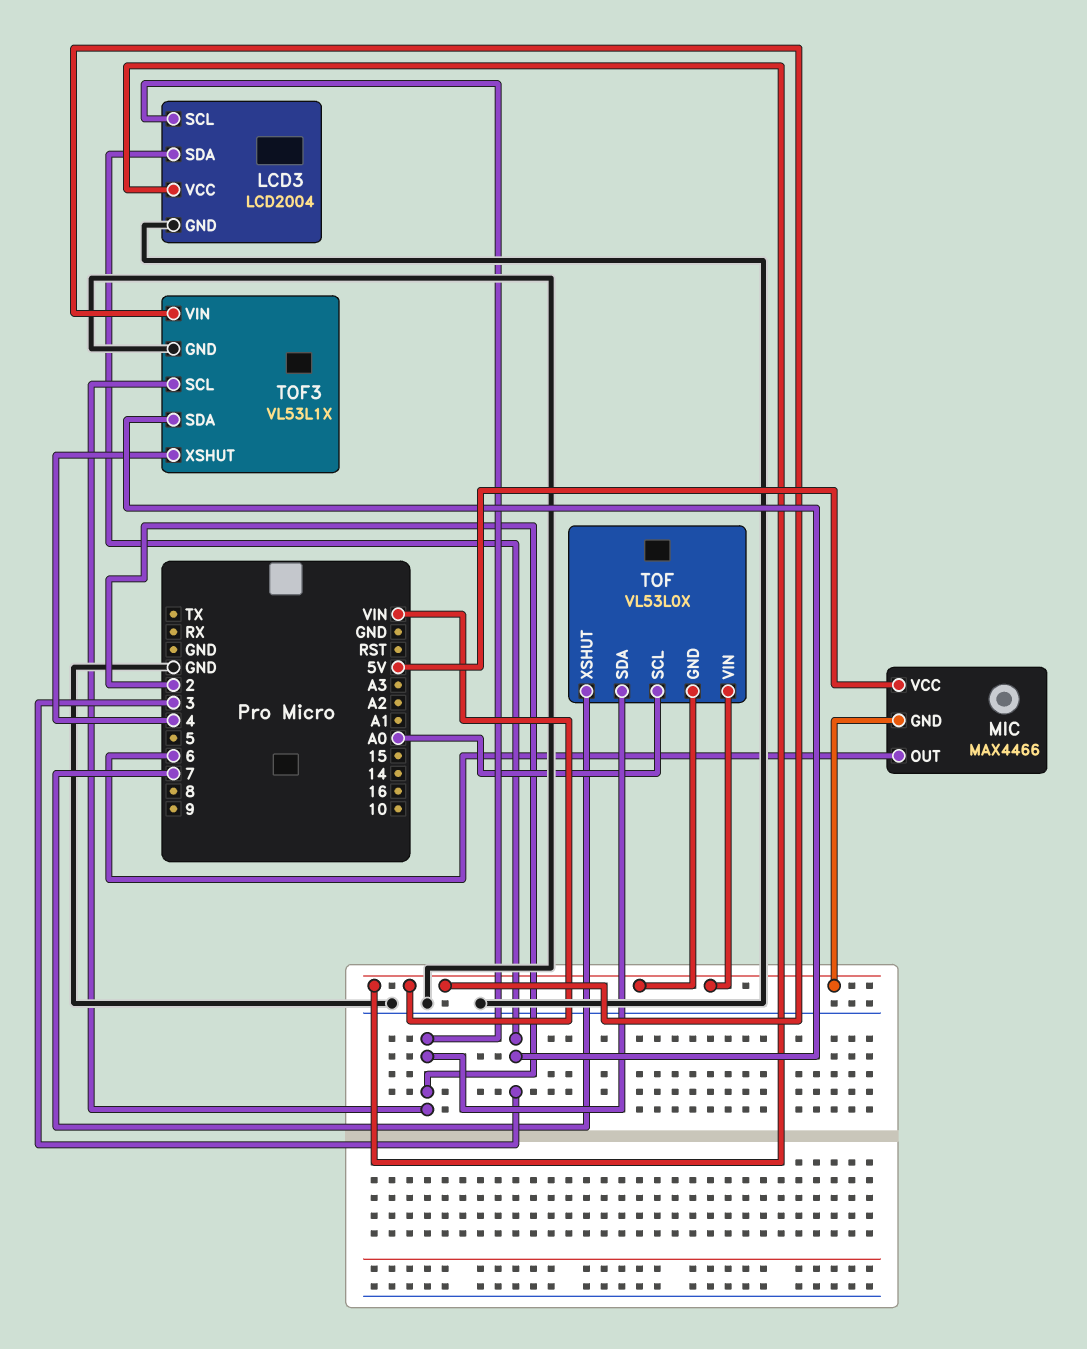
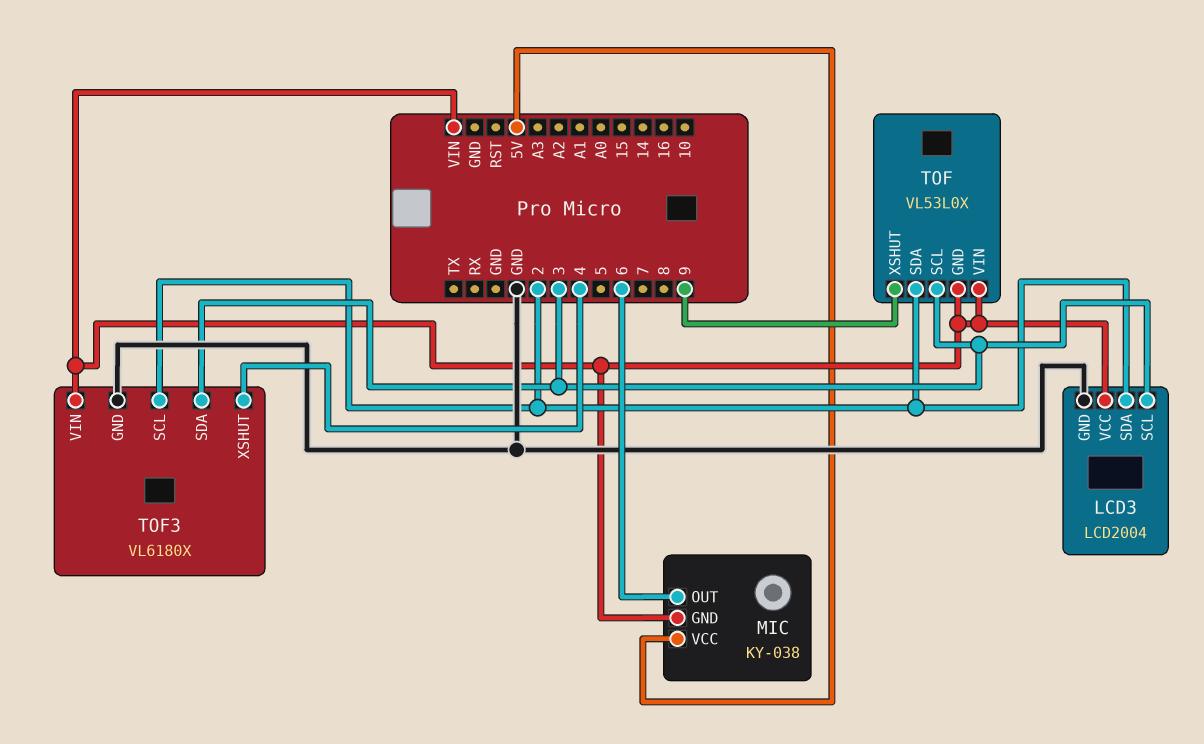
LCD3 pin SCL: 2 -> 3
LCD3 pin SDA: 3 -> 2
MIC: MAX4466 -> KY-038
TOF pin SCL: A0 -> 3
TOF pin XSHUT: 7 -> 9
TOF3: VL53L1X -> VL6180X

